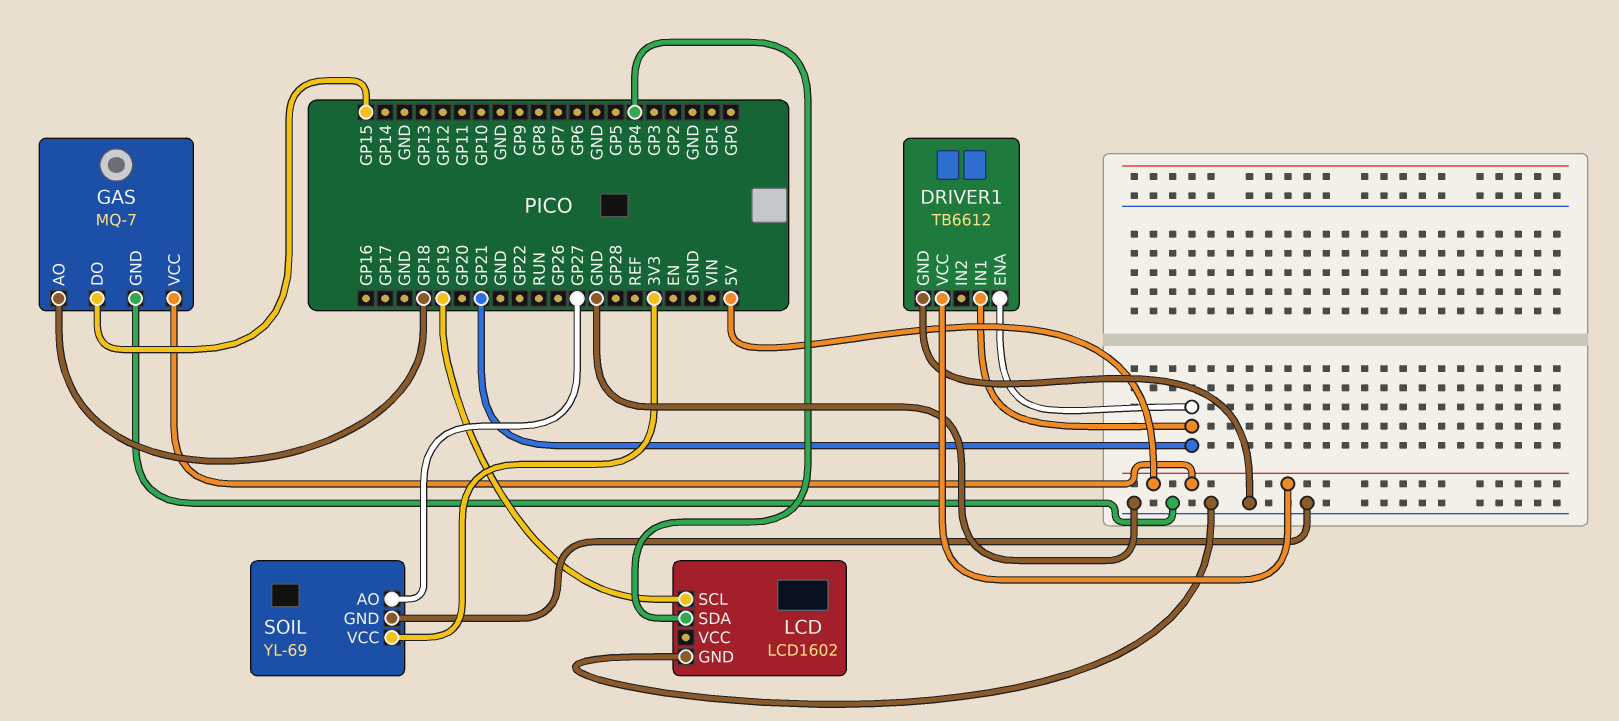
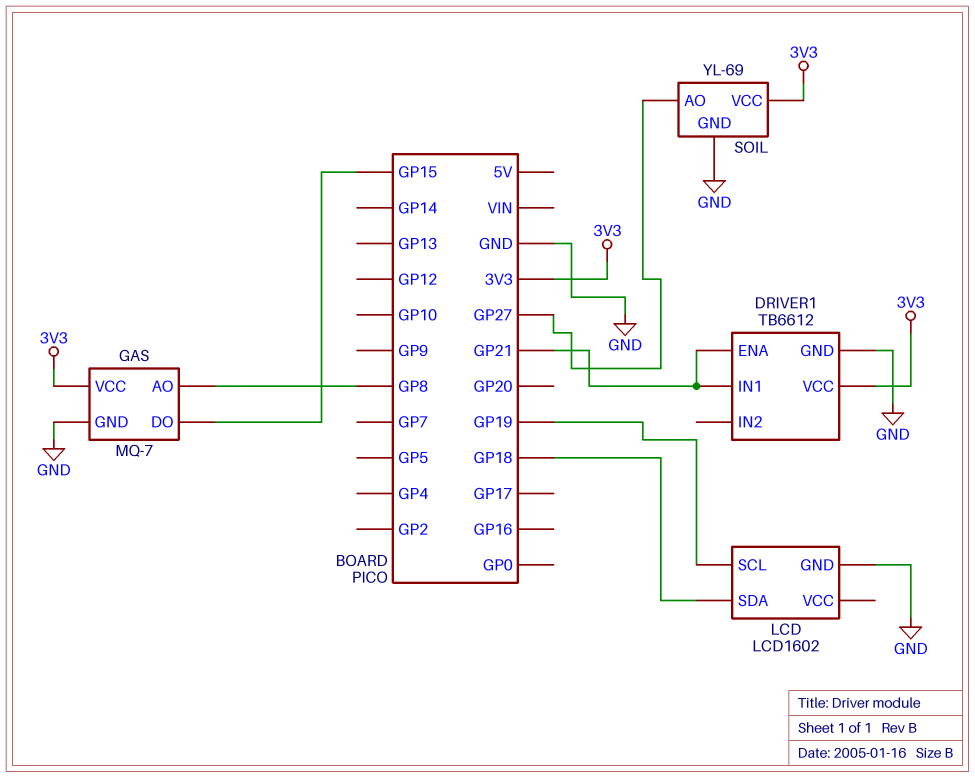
DRIVER1 pin VCC: 5V -> 3V3
GAS pin AO: GP18 -> GP8
GAS pin VCC: 5V -> 3V3
LCD pin SDA: GP4 -> GP18

